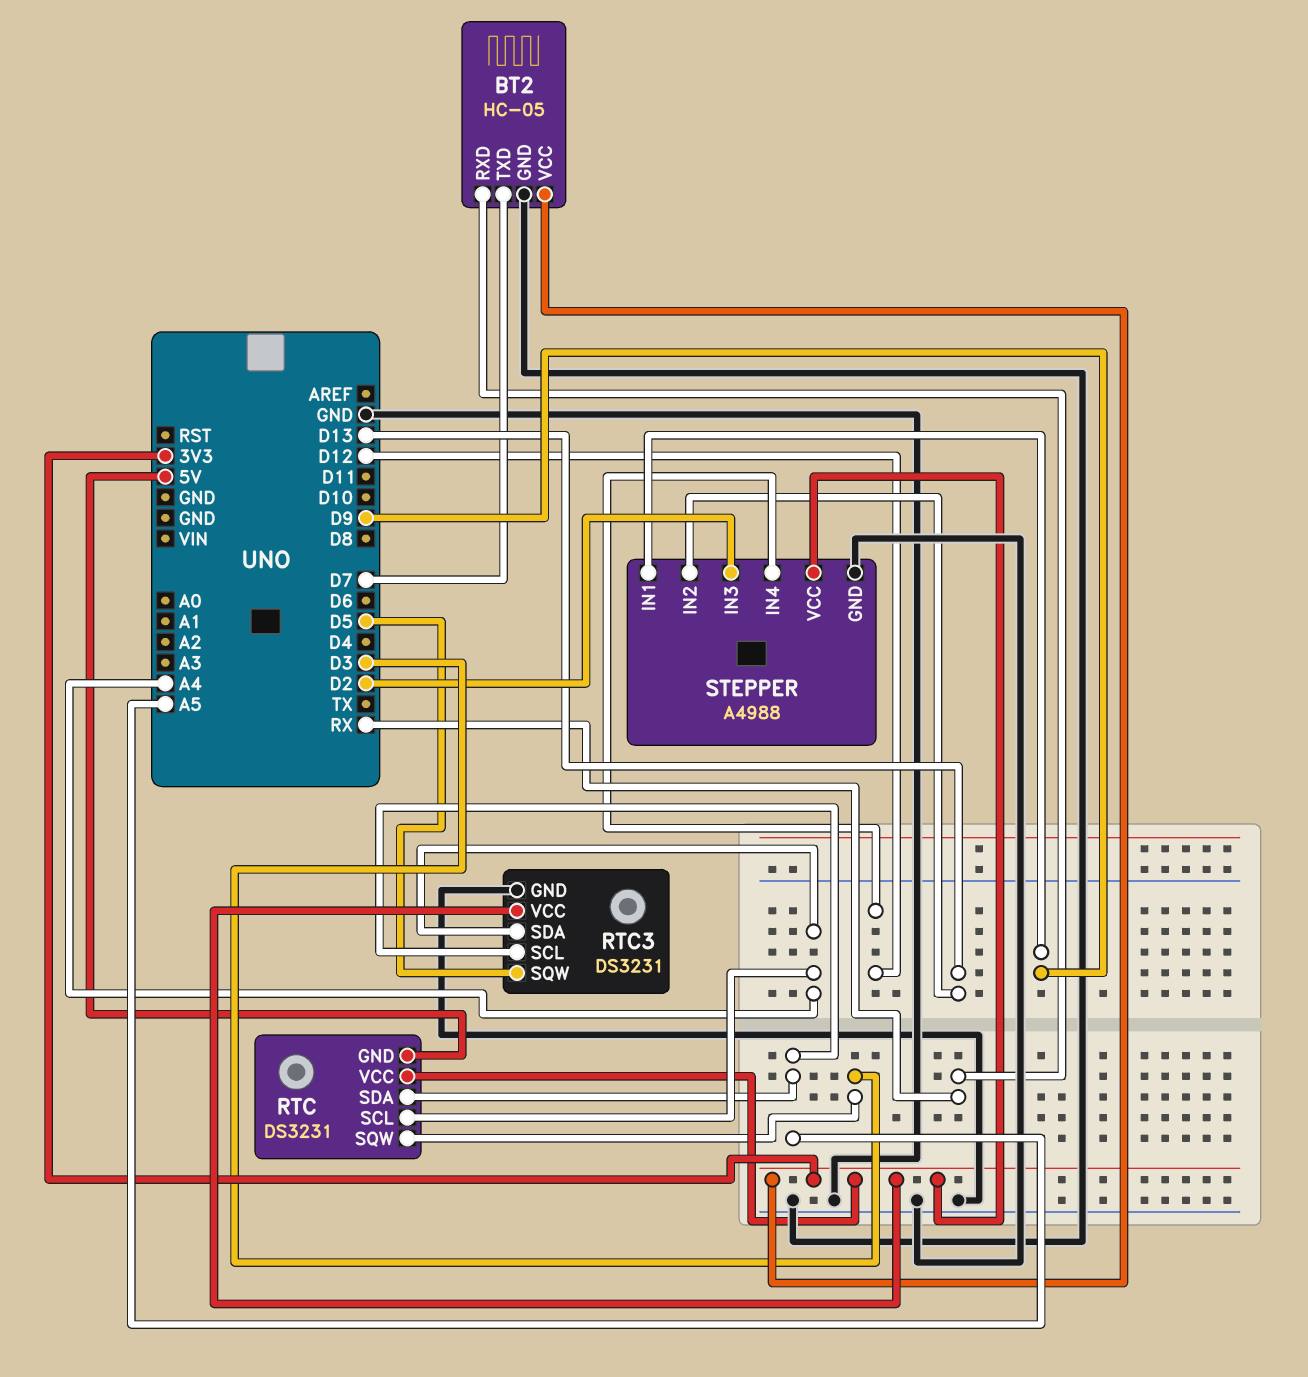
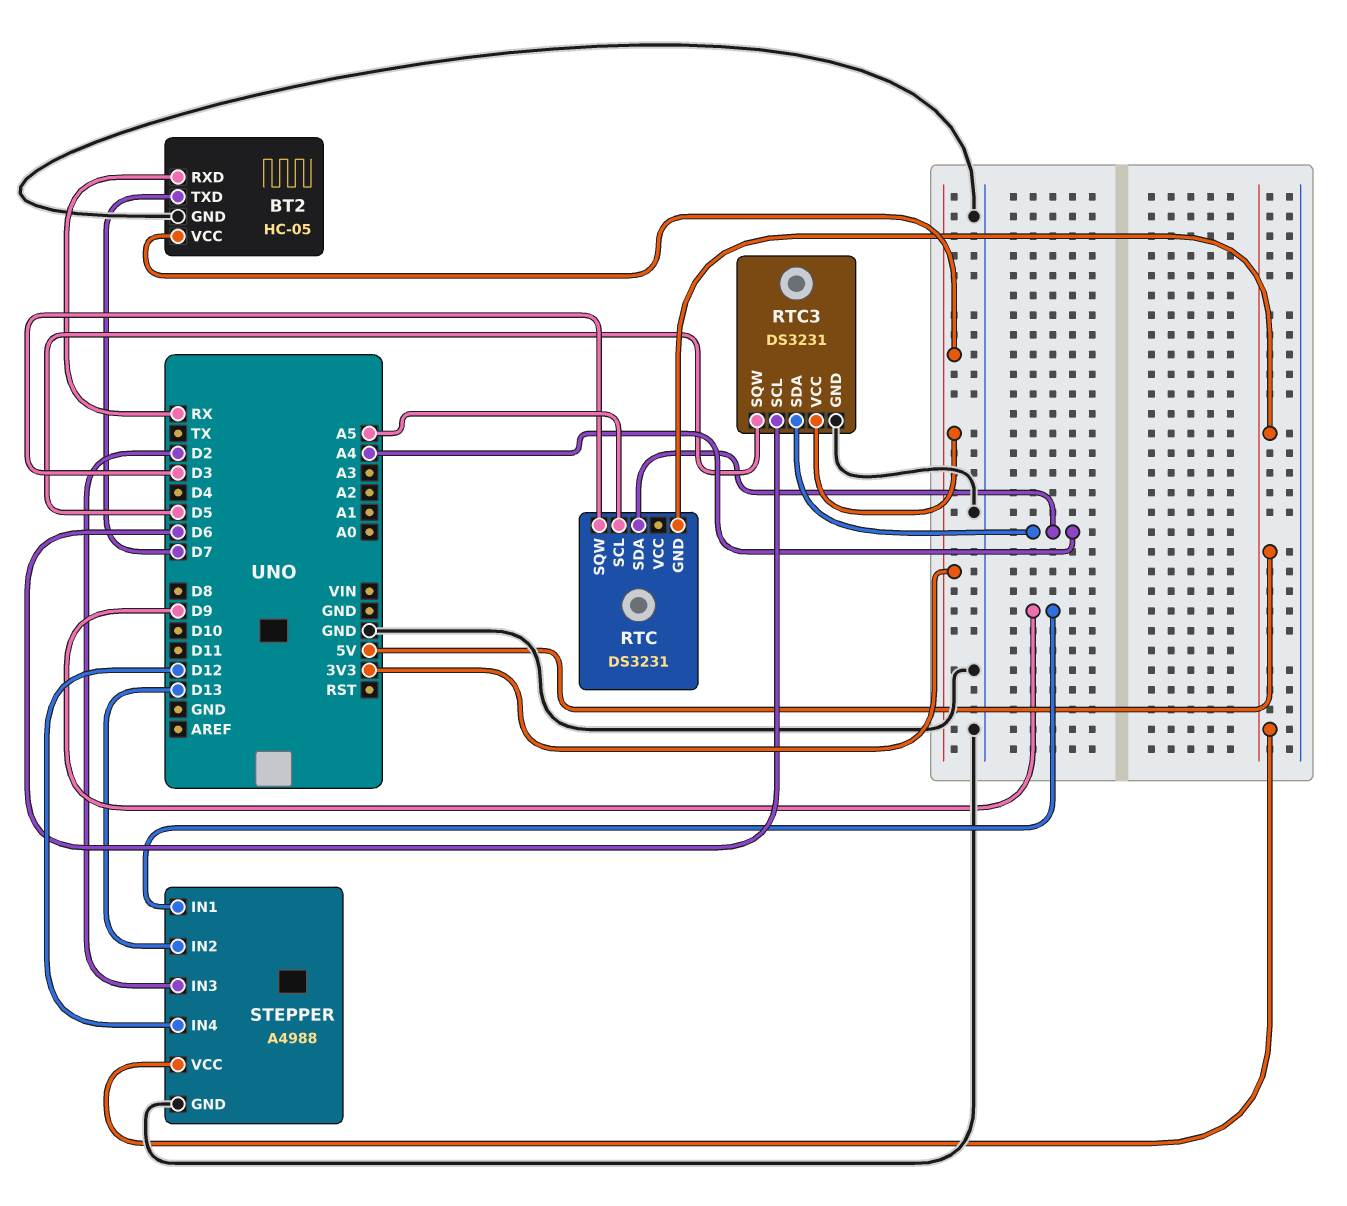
RTC pin SCL: A4 -> A5
RTC pin SDA: A5 -> A4
RTC pin VCC: 3V3 -> none
RTC3 pin SCL: A5 -> D6
STEPPER pin VCC: 3V3 -> 5V

